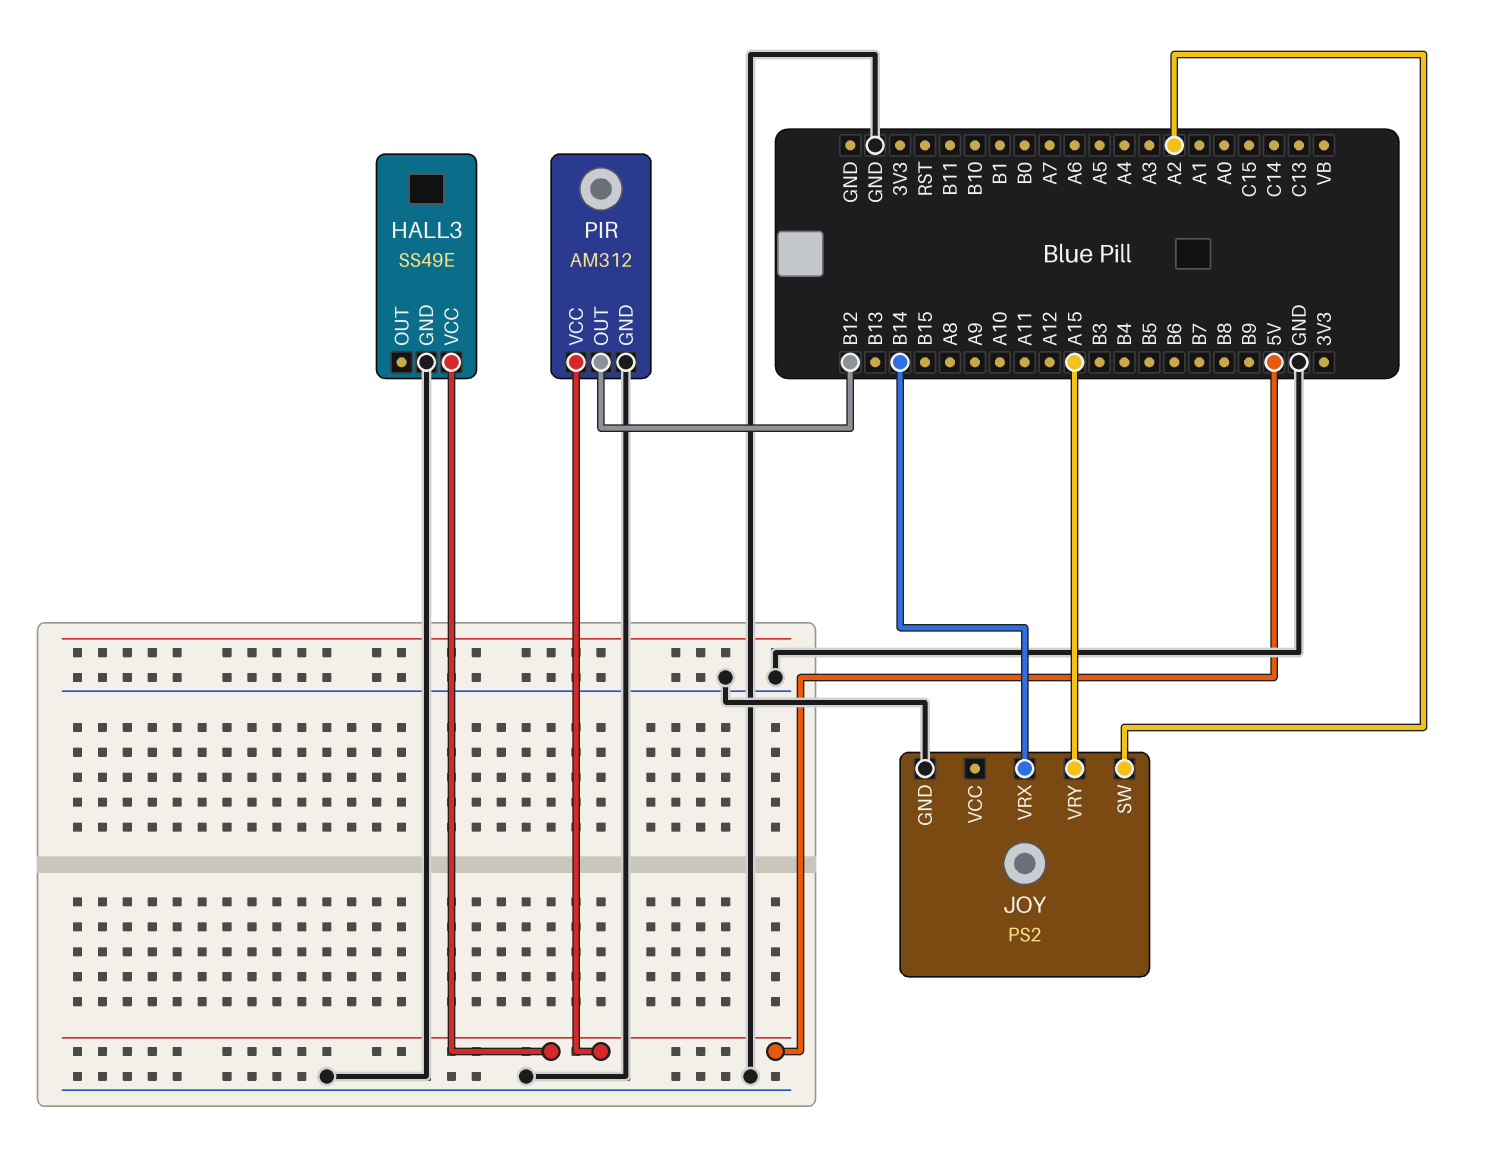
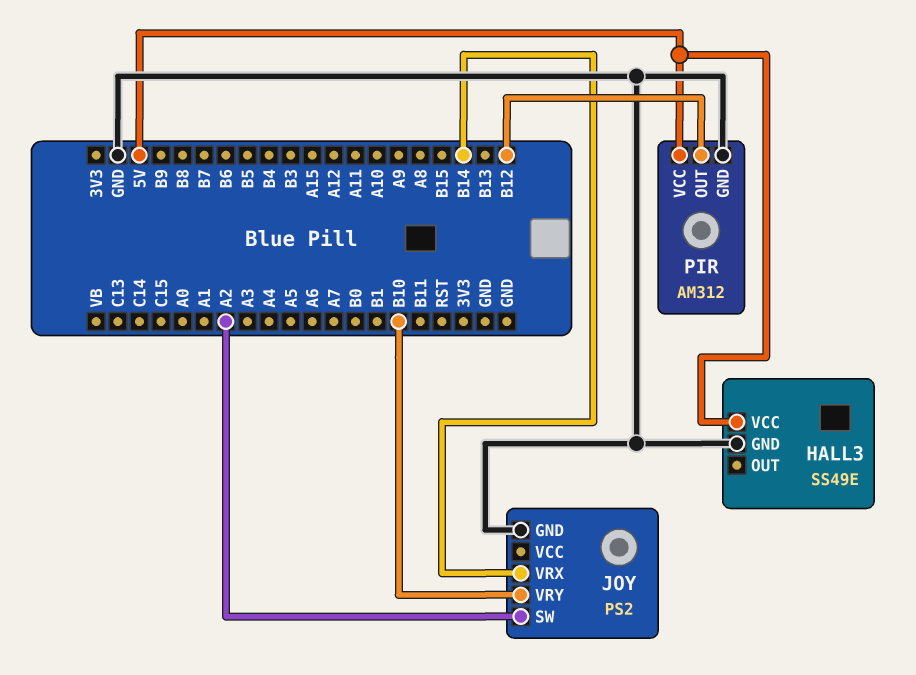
JOY pin VRY: A15 -> B10

